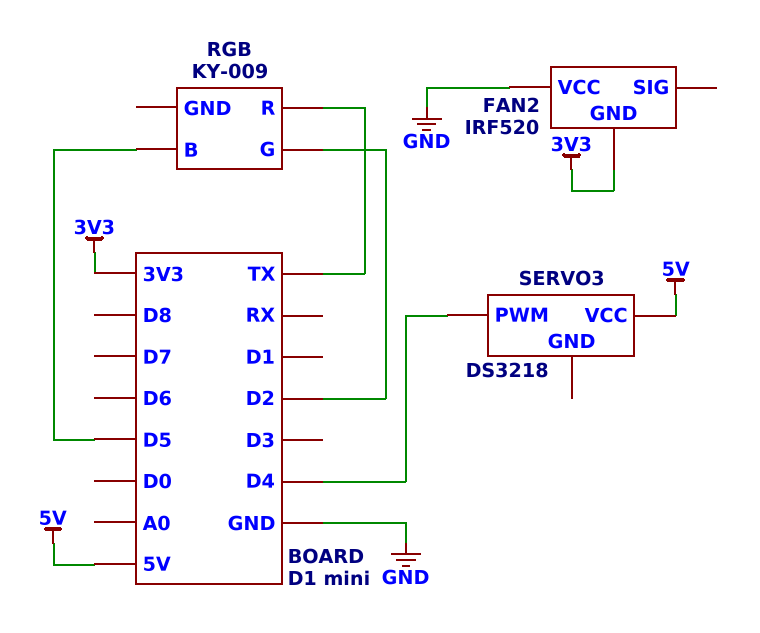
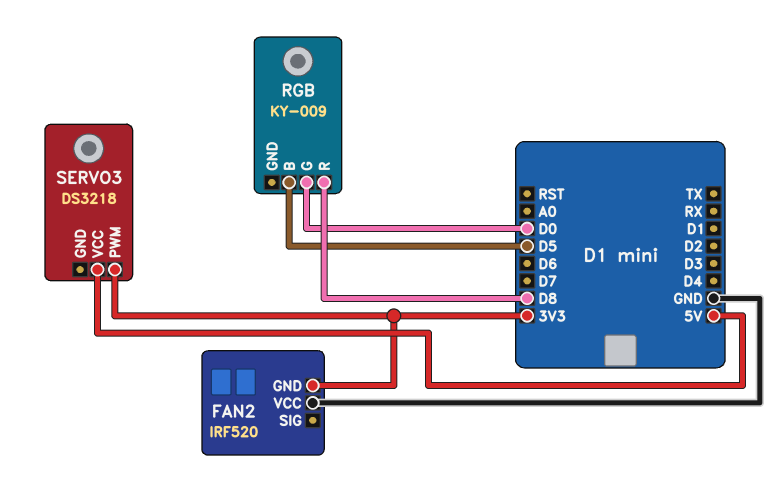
RGB pin G: D2 -> D0
RGB pin R: TX -> D8
SERVO3 pin PWM: D4 -> 3V3

